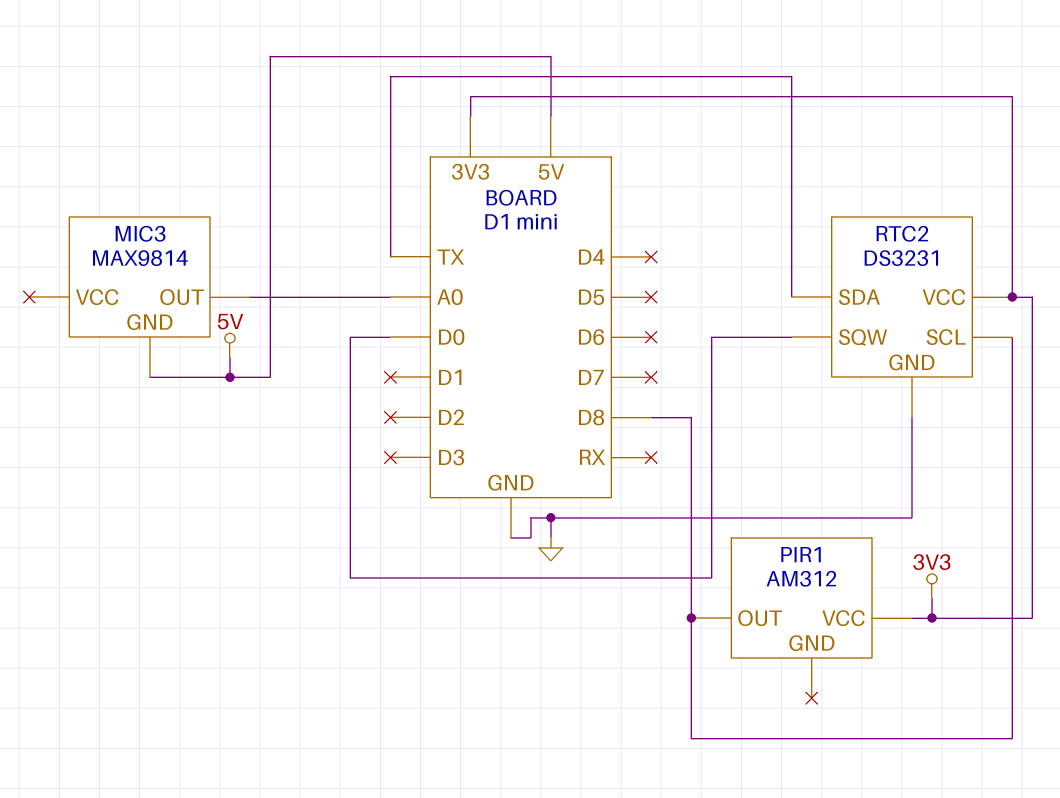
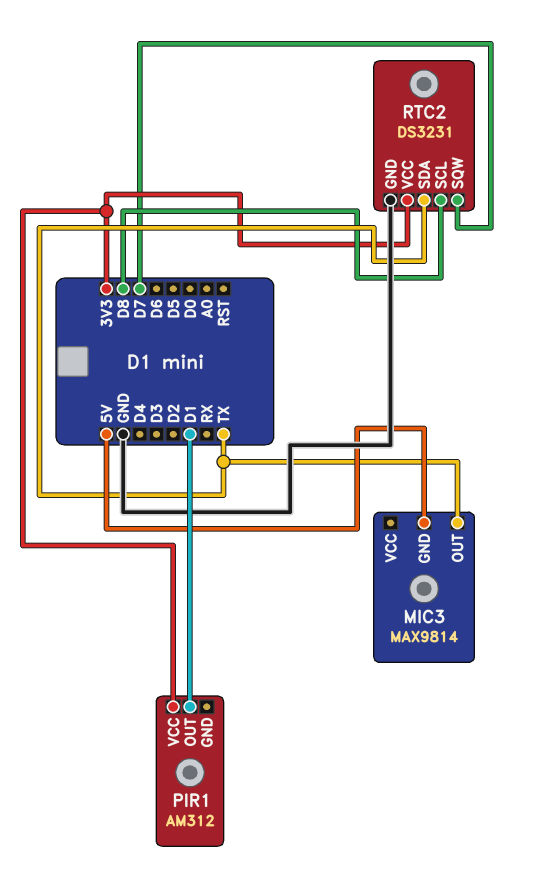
MIC3 pin OUT: A0 -> TX
PIR1 pin OUT: D8 -> D1
RTC2 pin SQW: D0 -> D7

